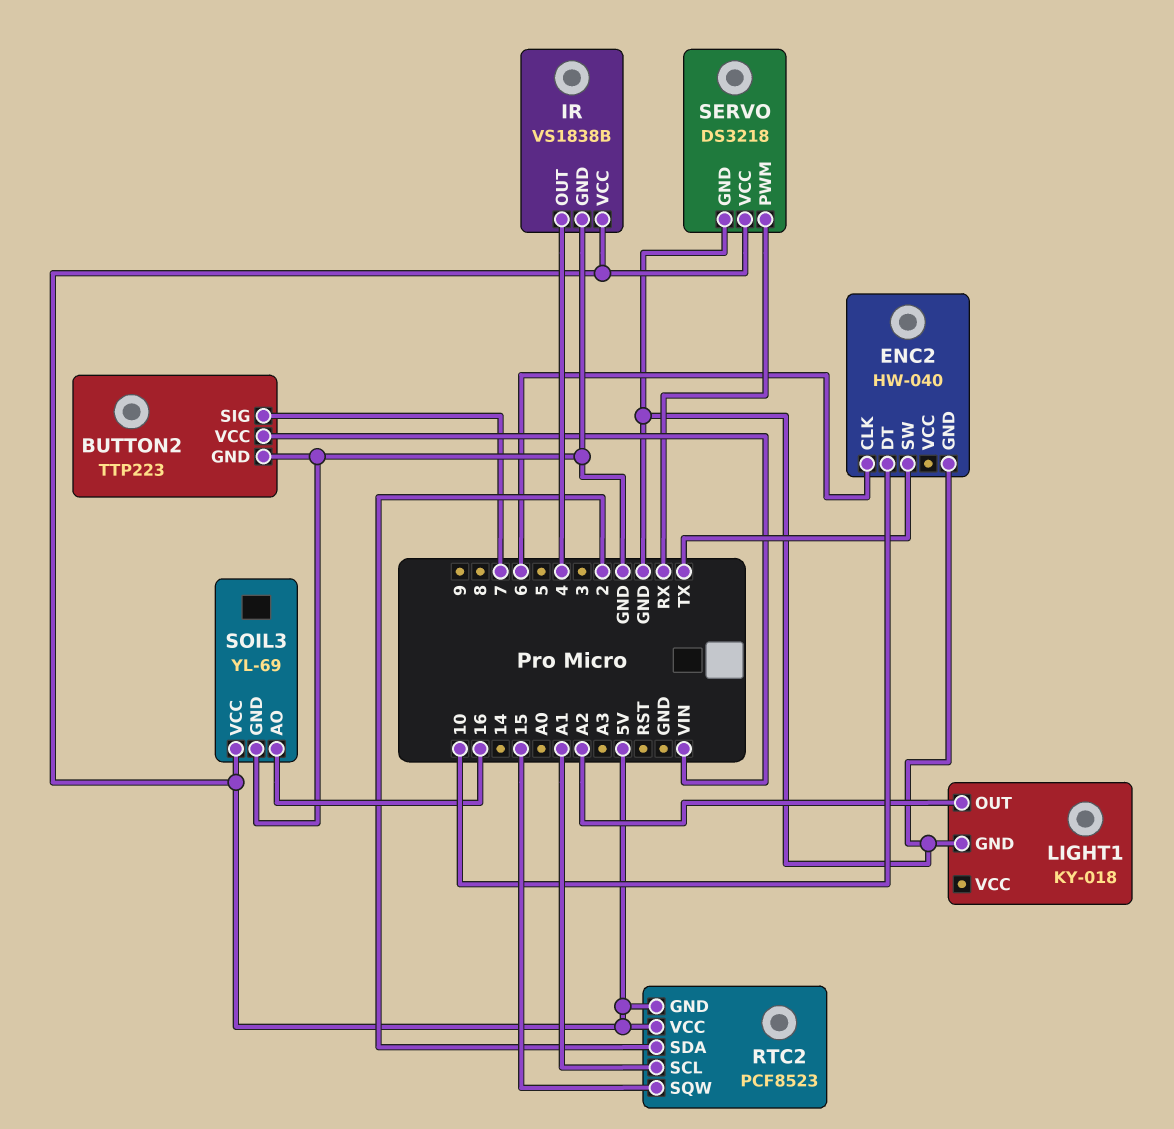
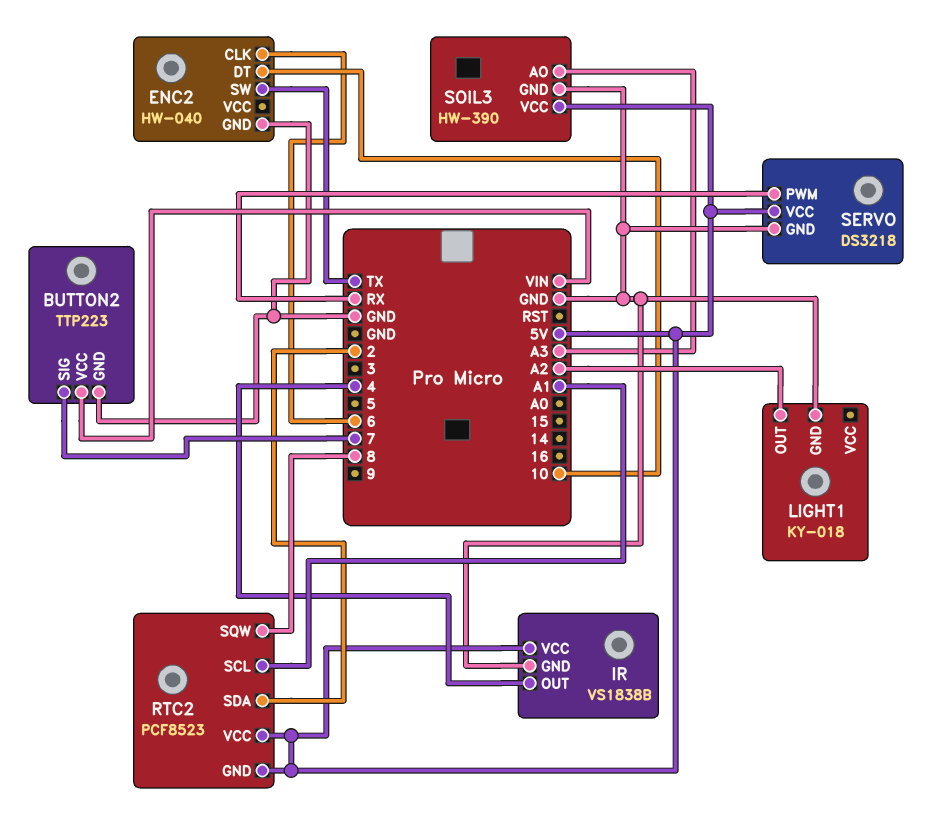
RTC2 pin SQW: 15 -> 8
SOIL3: YL-69 -> HW-390
SOIL3 pin AO: 16 -> A3

